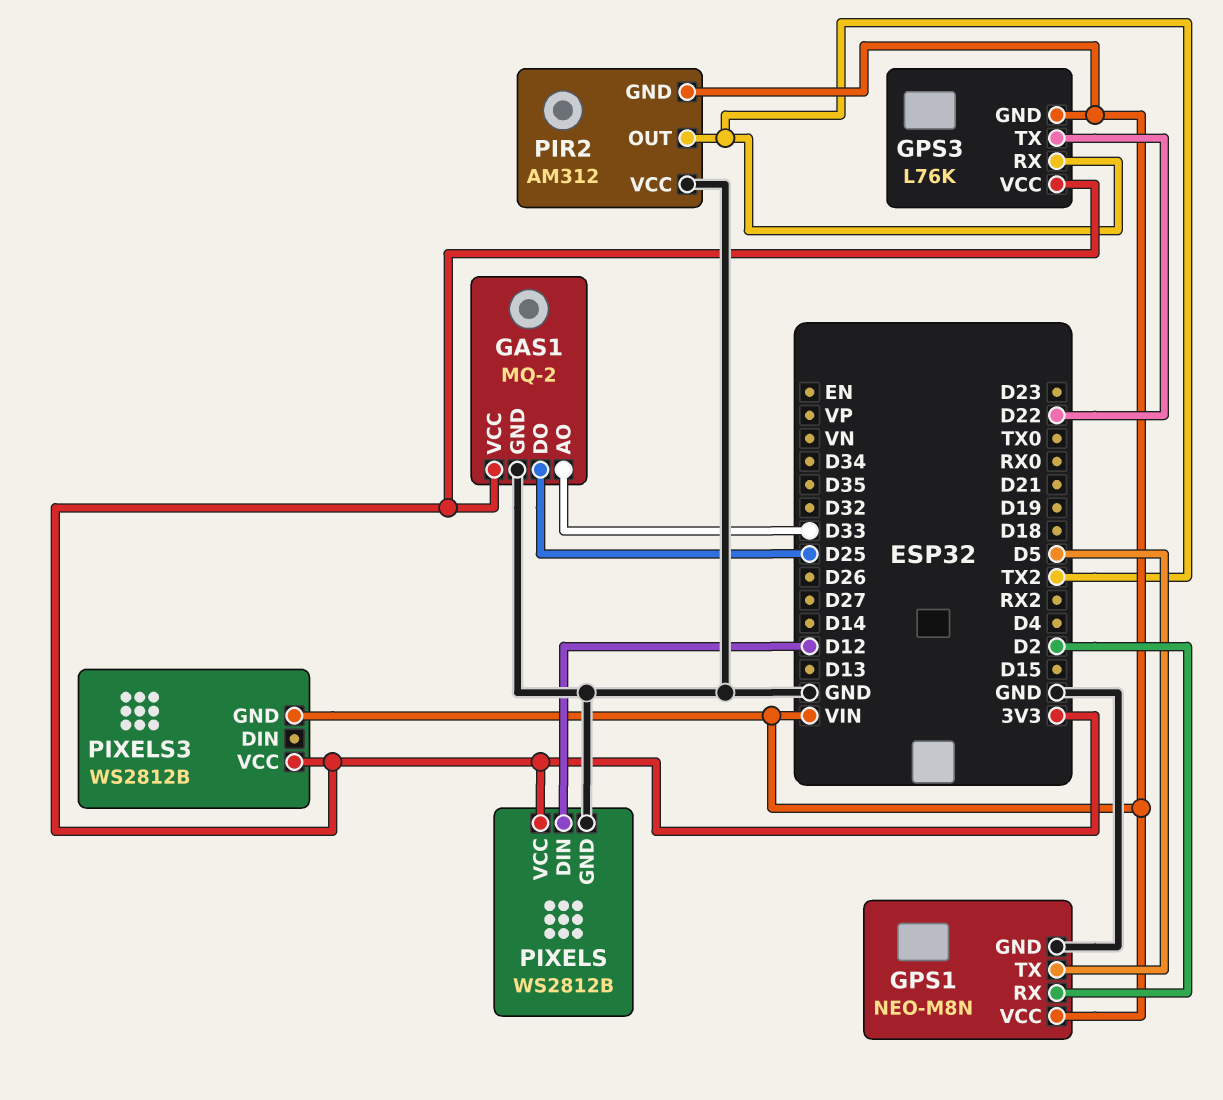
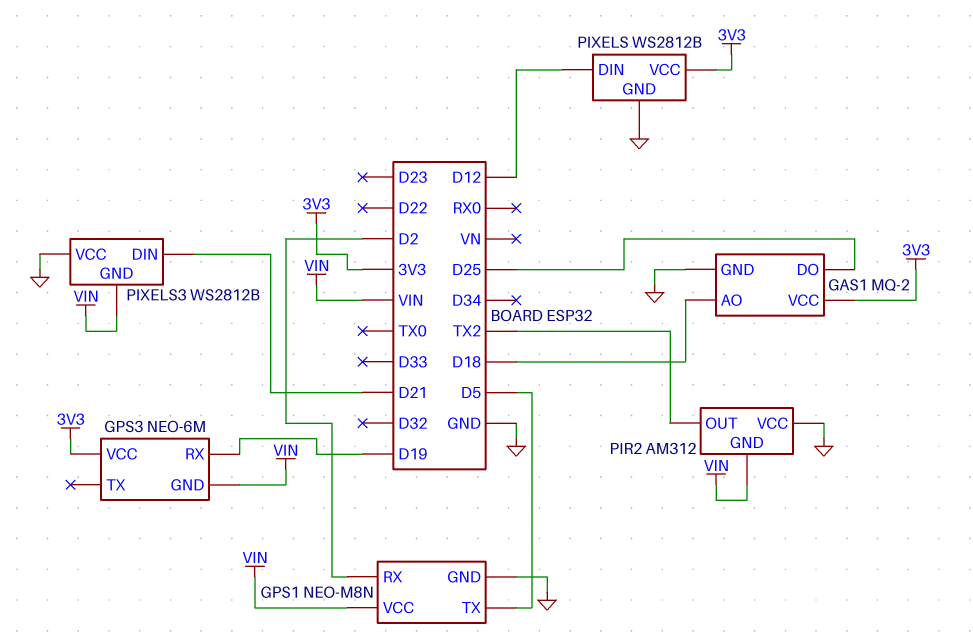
GAS1 pin AO: D33 -> D18
GPS3: L76K -> NEO-6M
GPS3 pin RX: TX2 -> D19
GPS3 pin TX: D22 -> none
PIXELS3 pin DIN: none -> D21
PIXELS3 pin VCC: 3V3 -> GND

